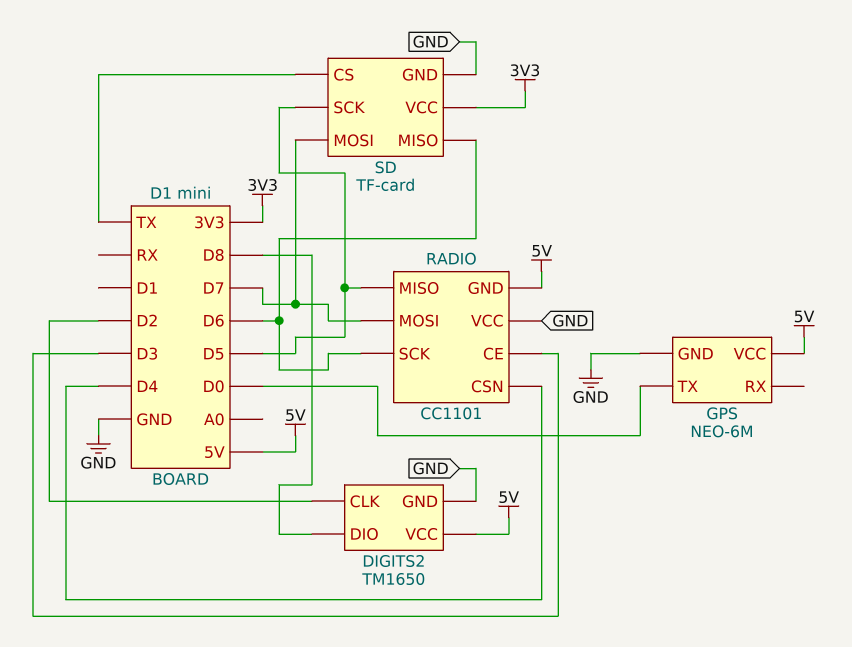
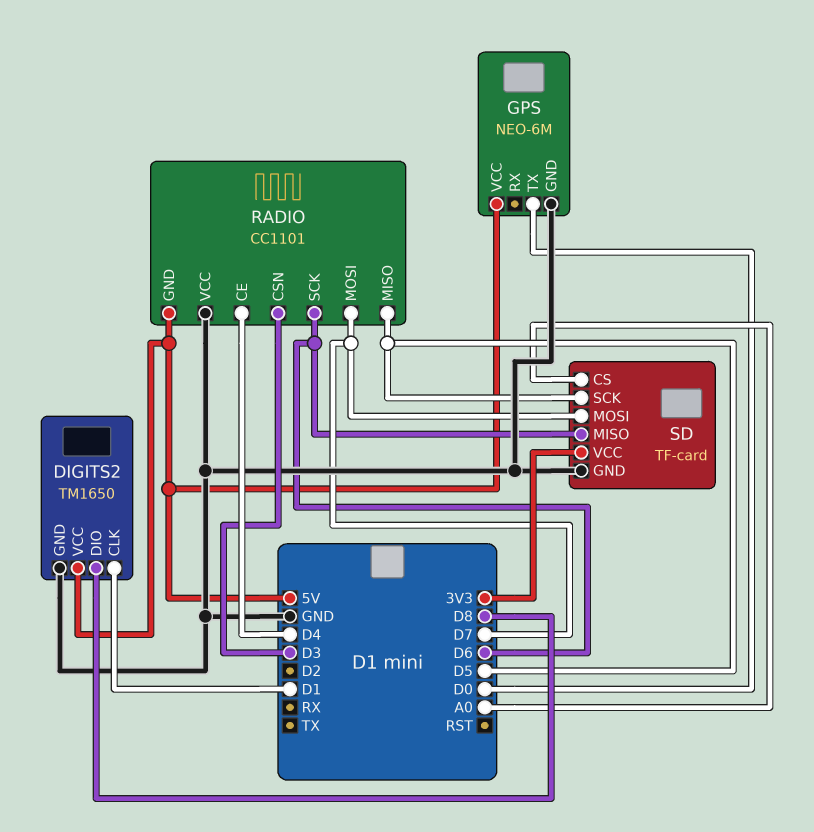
DIGITS2 pin CLK: D2 -> D1
RADIO pin CE: D3 -> D4
RADIO pin CSN: D4 -> D3
SD pin CS: TX -> A0

